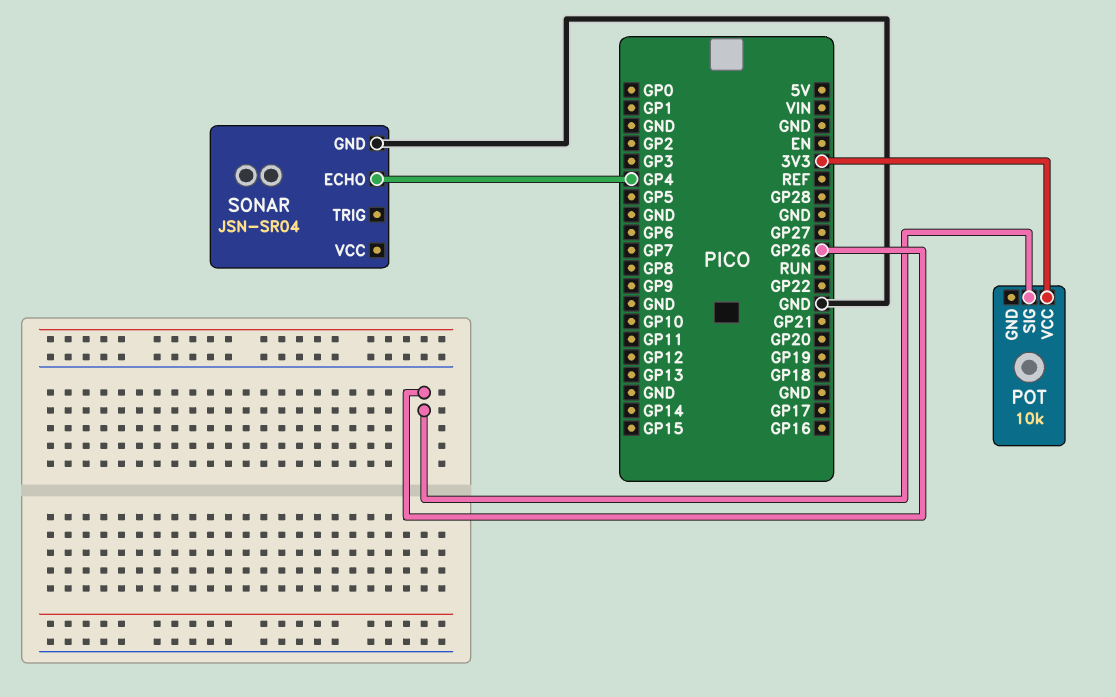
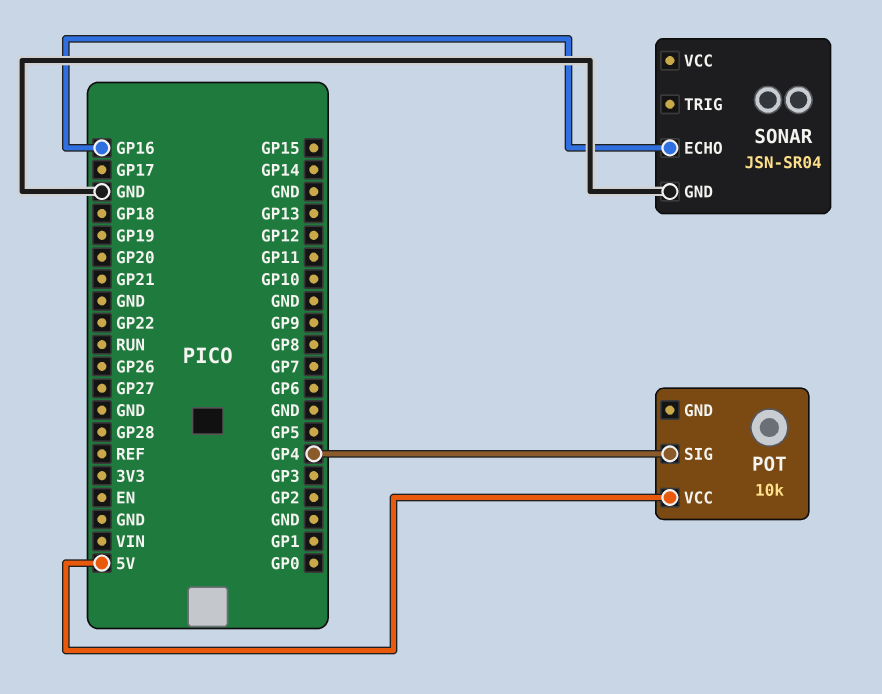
POT pin SIG: GP26 -> GP4
POT pin VCC: 3V3 -> 5V
SONAR pin ECHO: GP4 -> GP16

